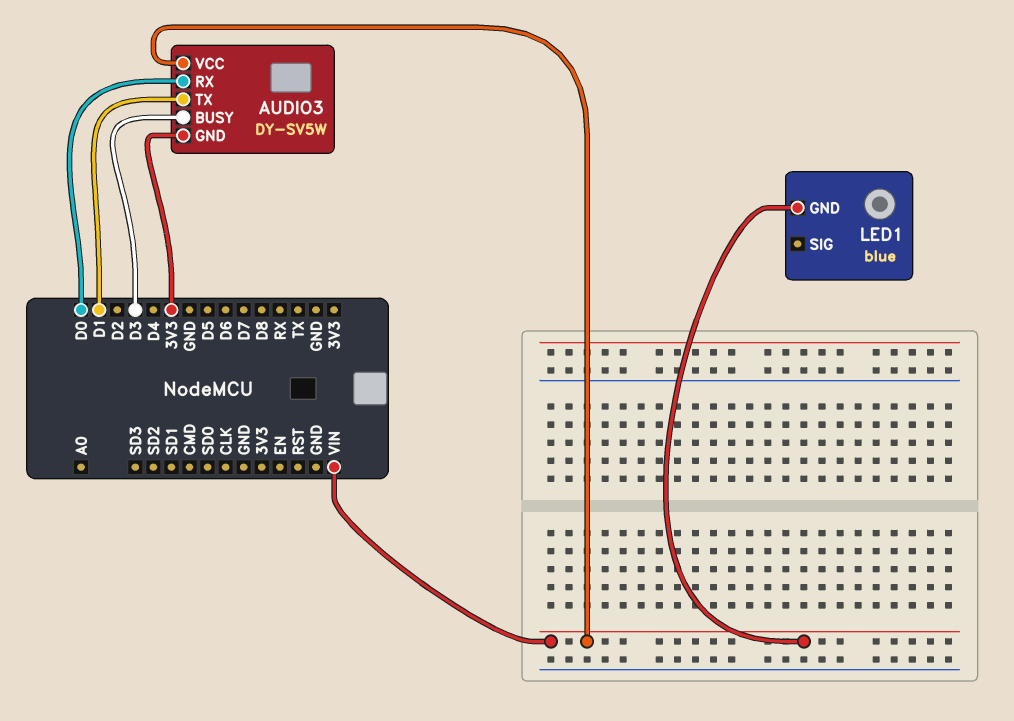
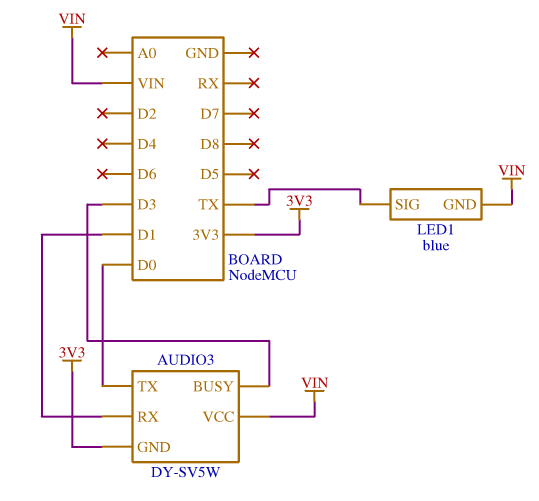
AUDIO3 pin RX: D0 -> D1
AUDIO3 pin TX: D1 -> D0
LED1 pin SIG: none -> TX

